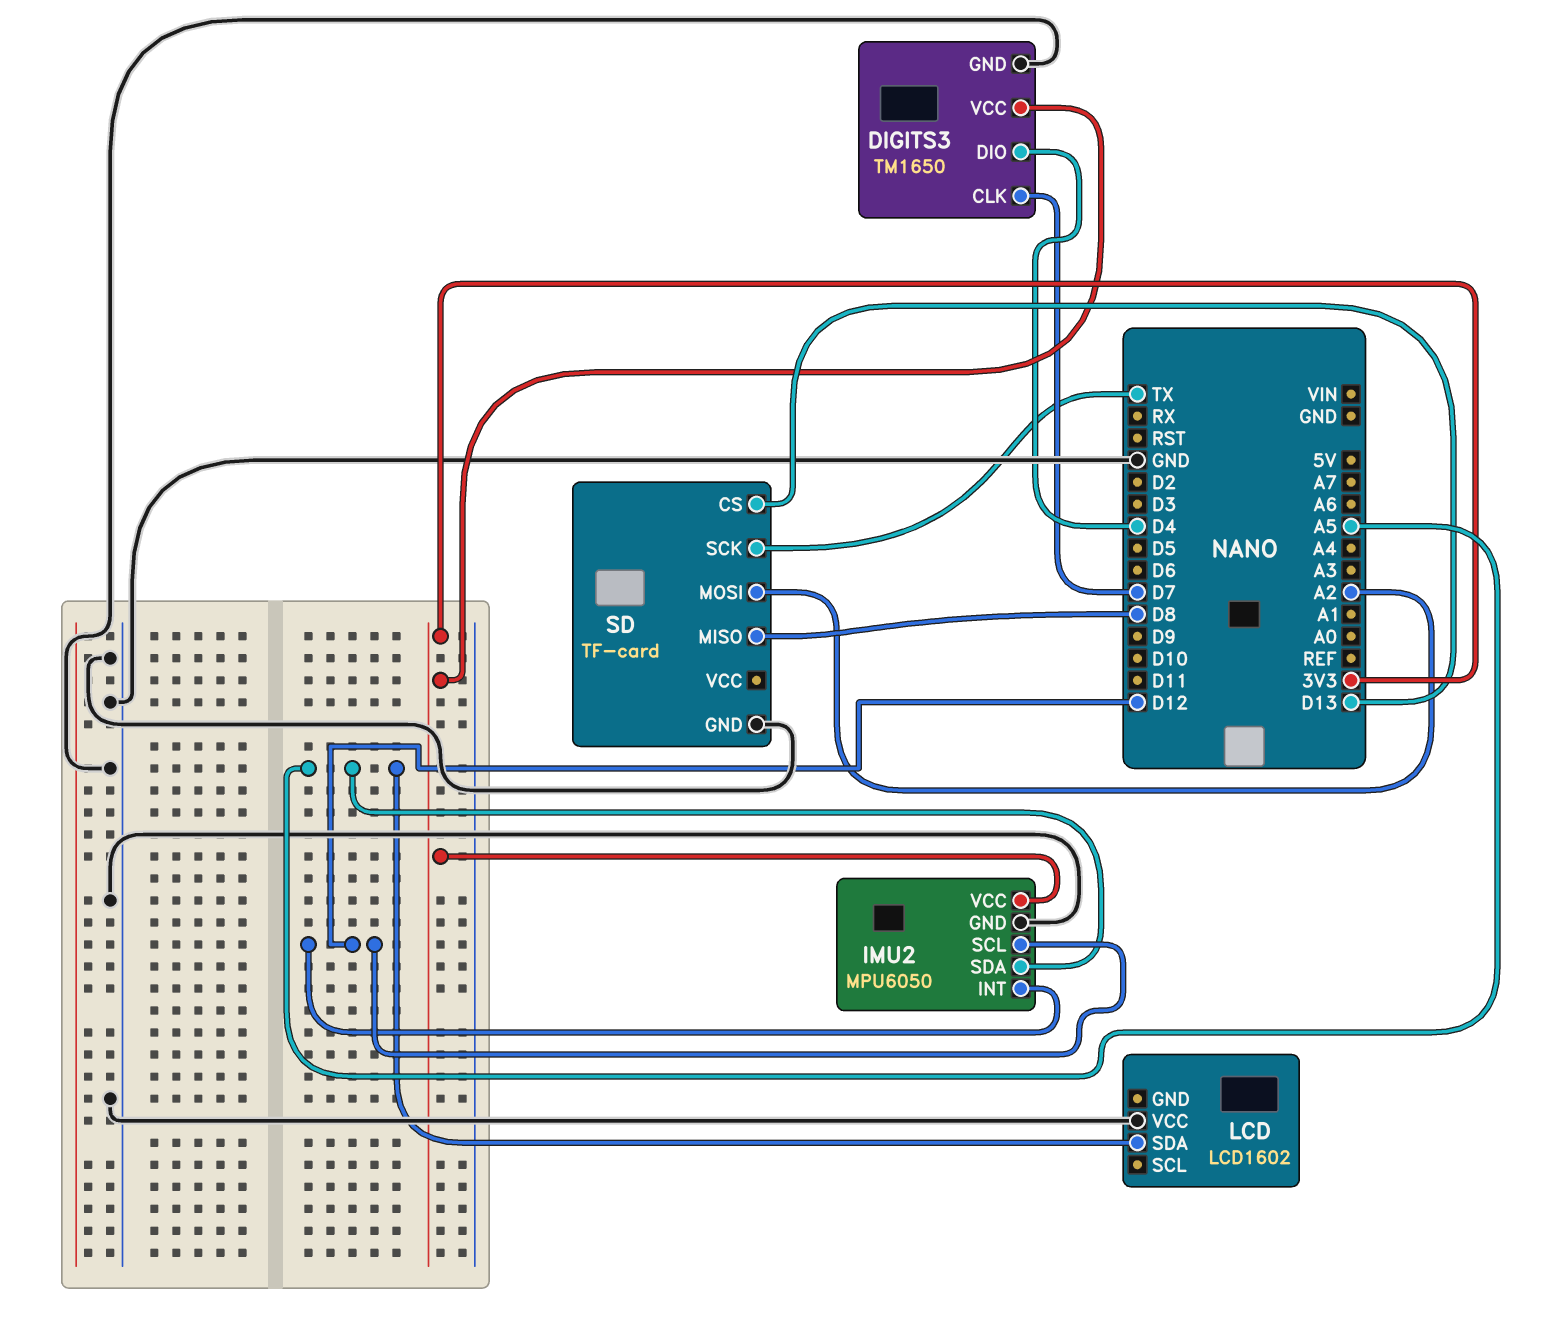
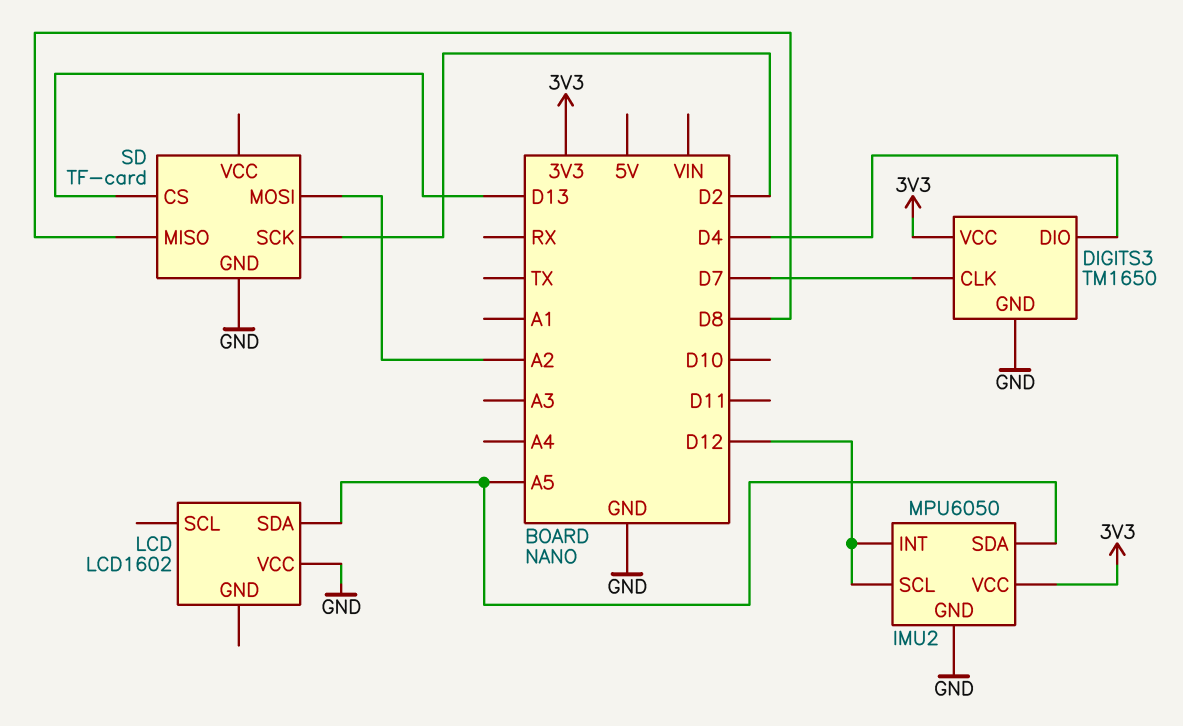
SD pin SCK: TX -> D2

